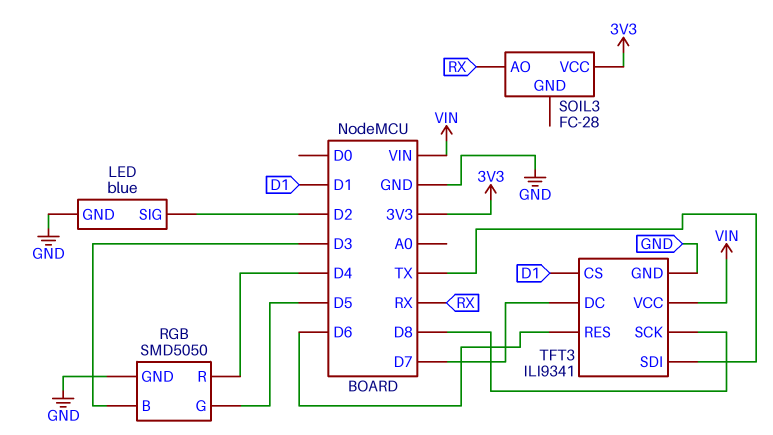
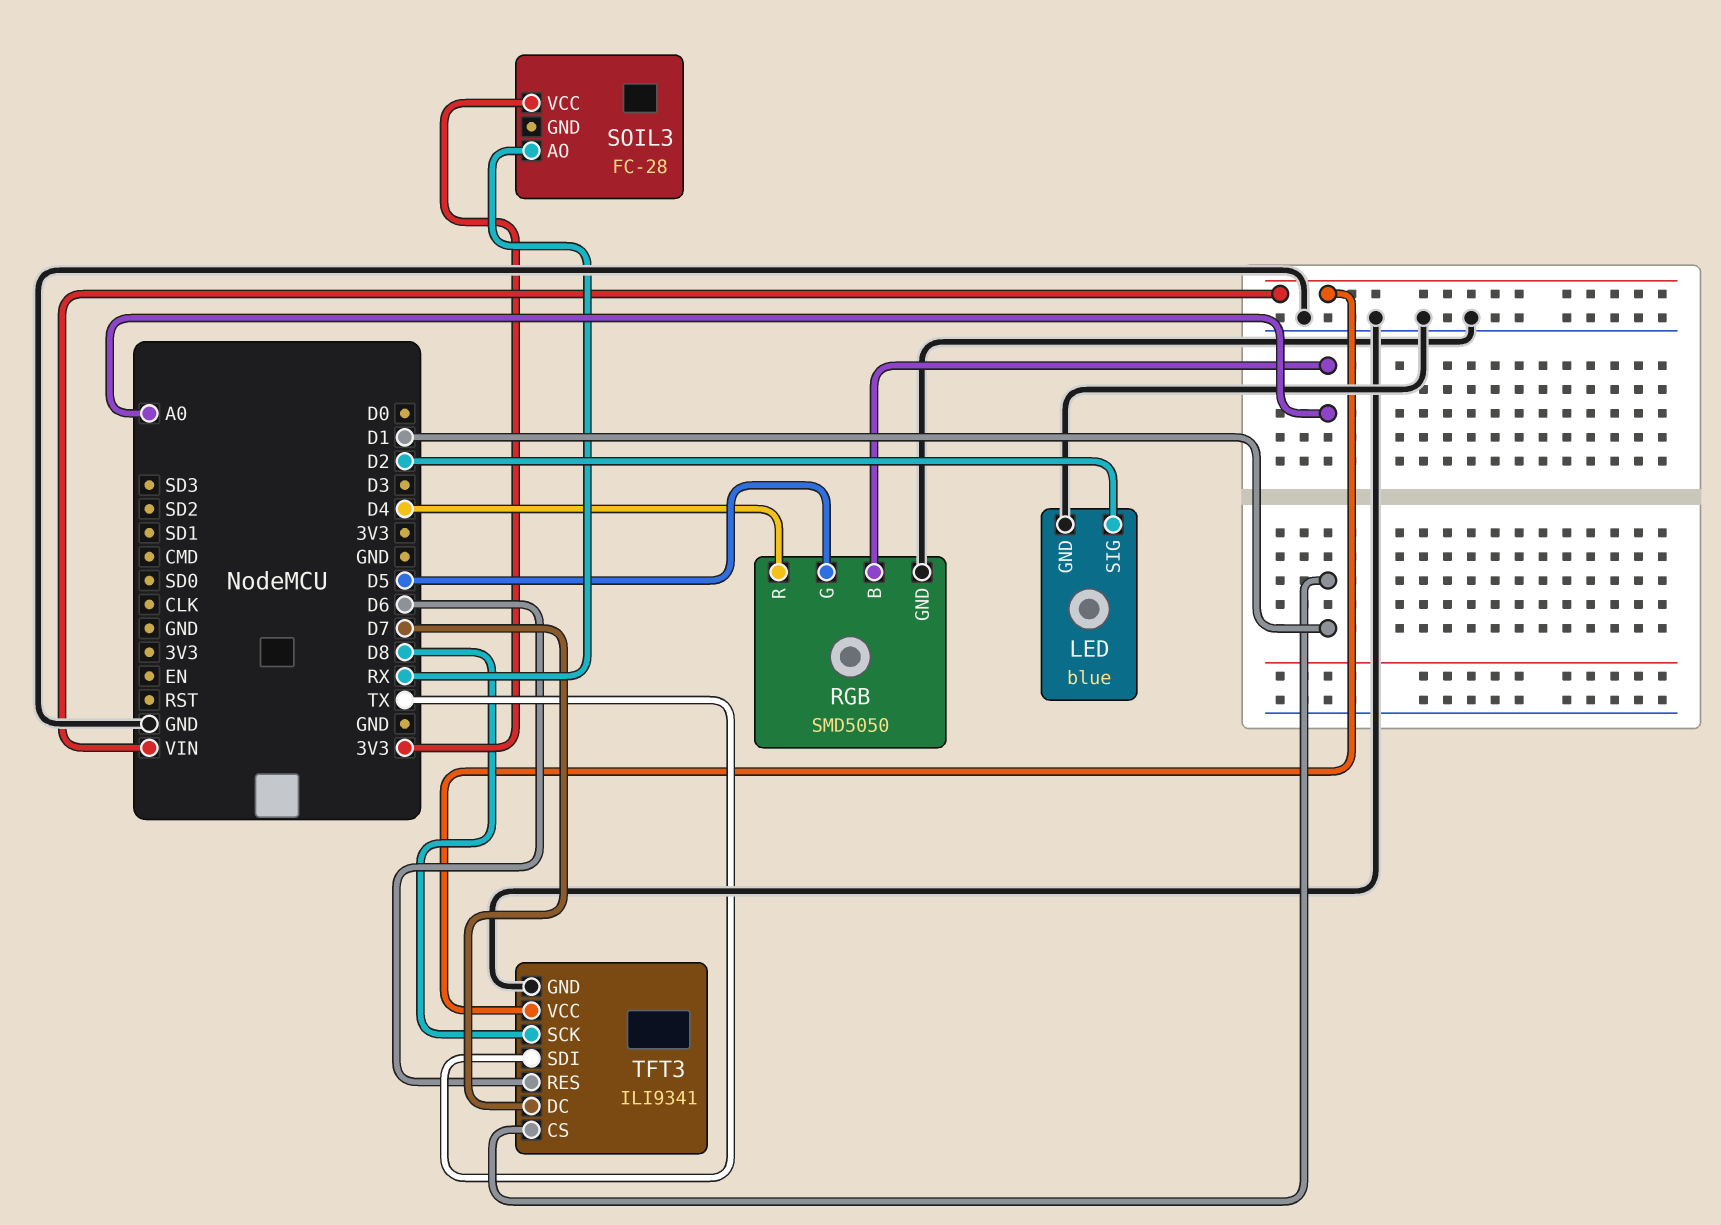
RGB pin B: D3 -> A0

